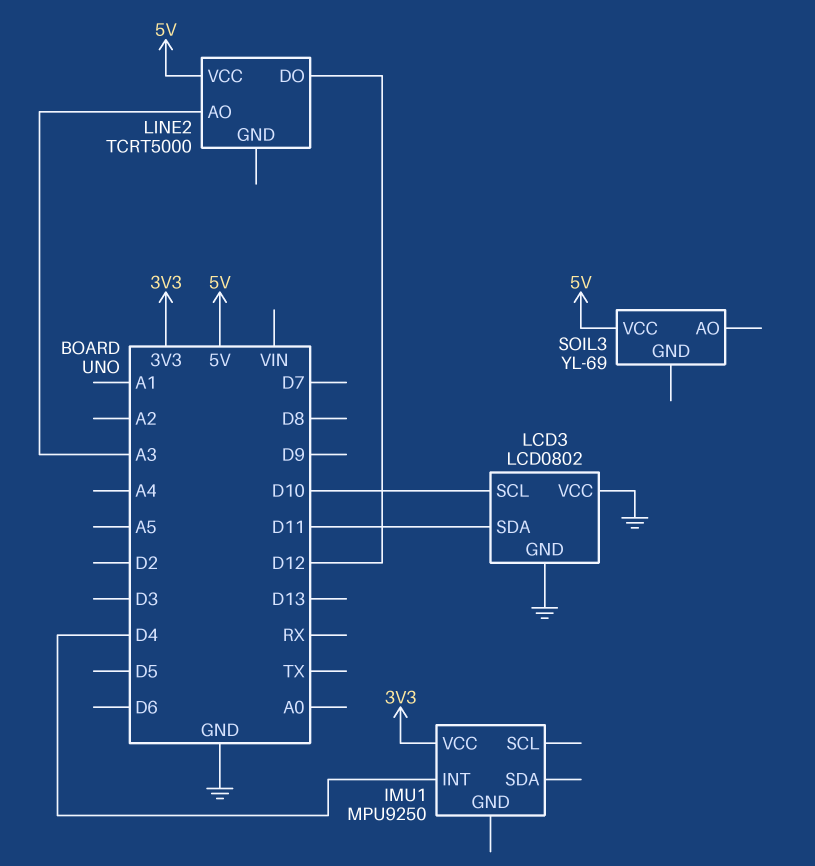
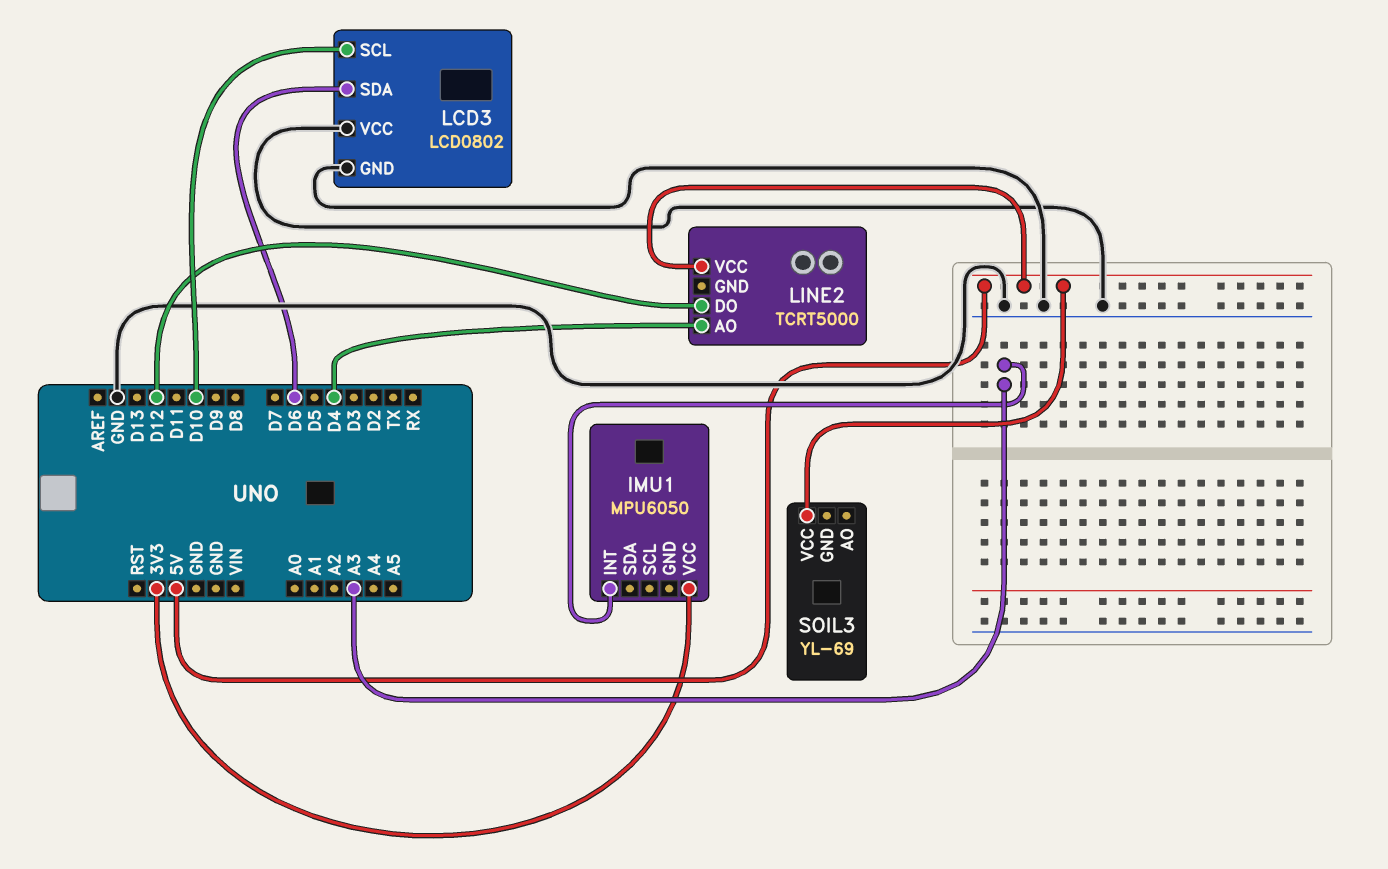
IMU1: MPU9250 -> MPU6050
IMU1 pin INT: D4 -> A3
LCD3 pin SDA: D11 -> D6
LINE2 pin AO: A3 -> D4

